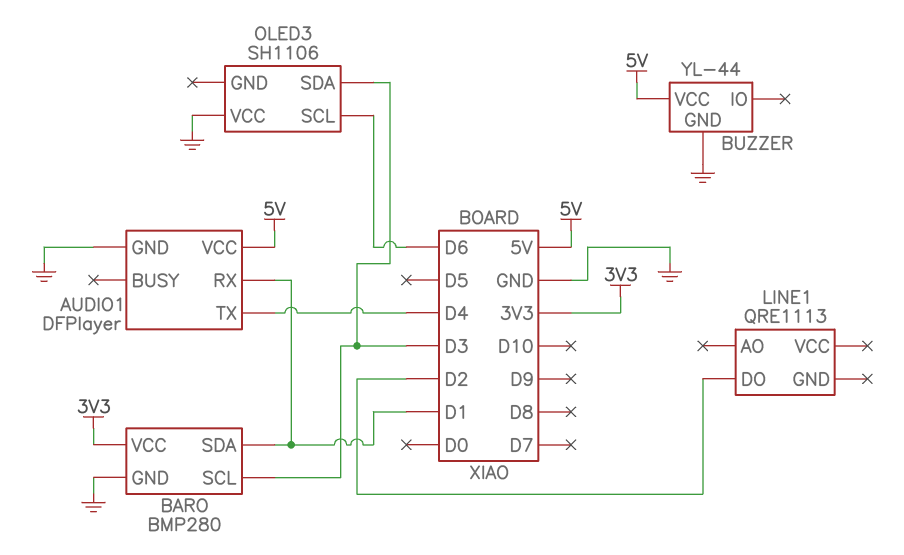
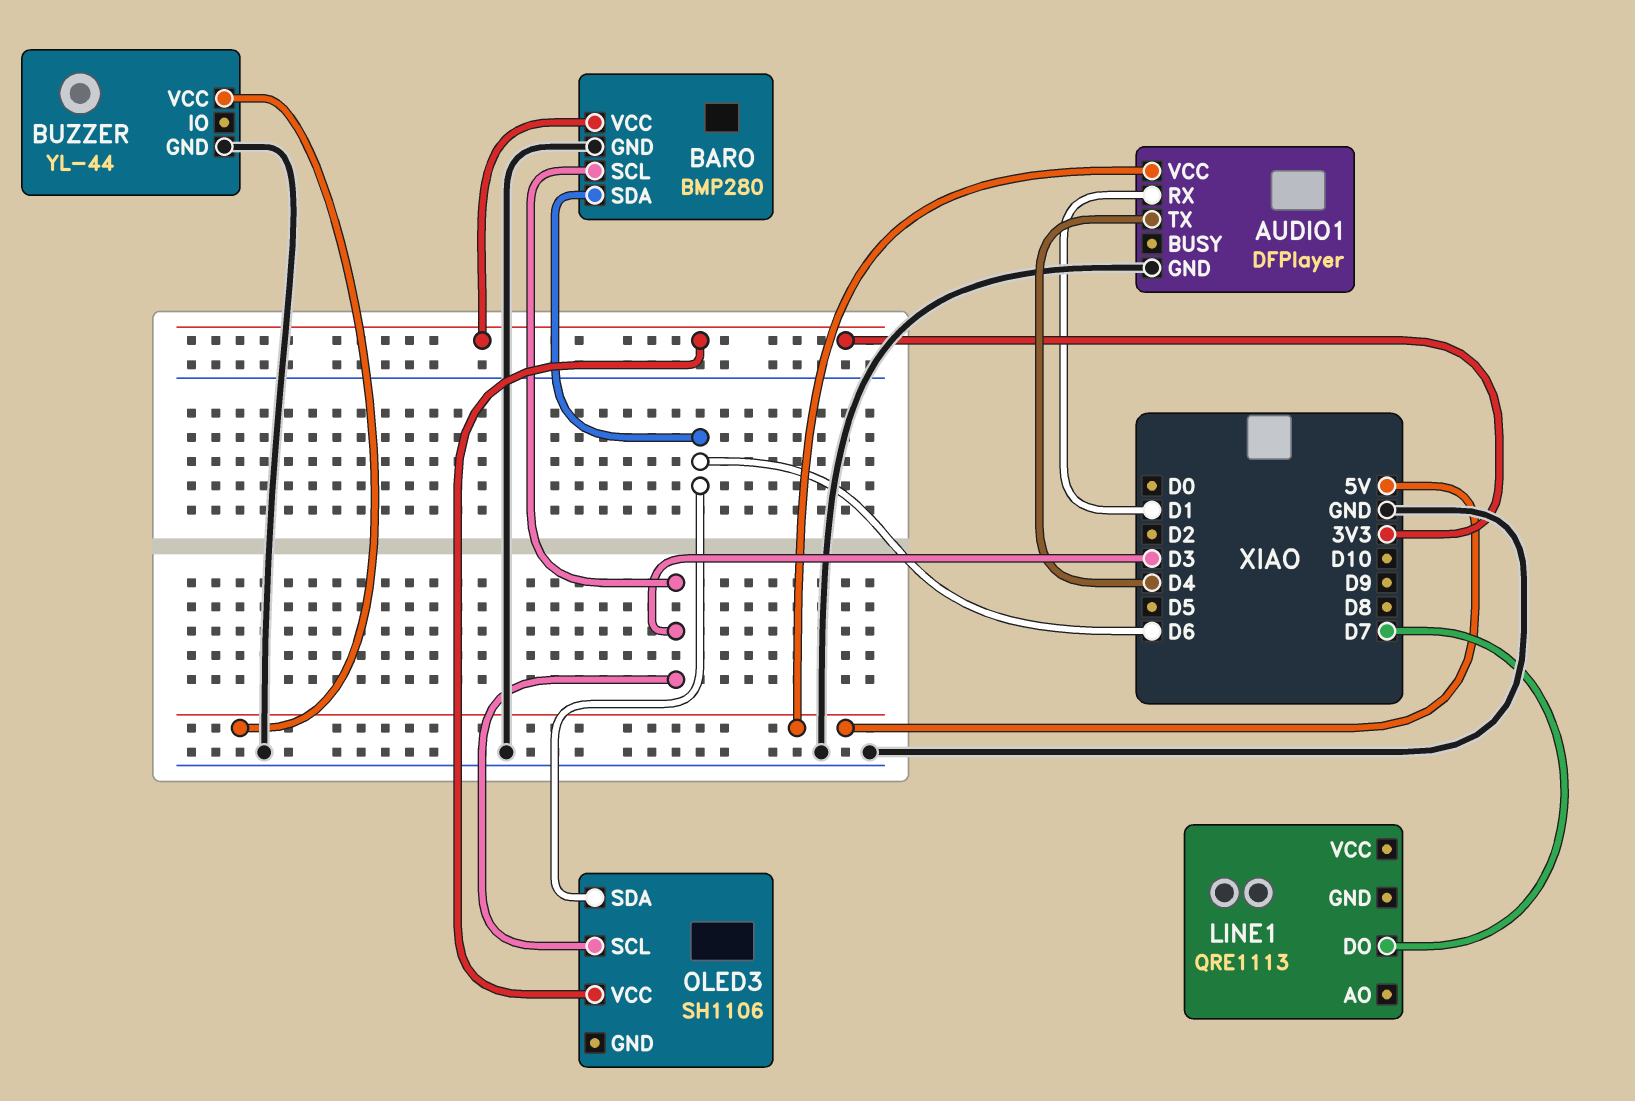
BARO pin SDA: D1 -> D6
LINE1 pin DO: D2 -> D7
OLED3 pin SCL: D6 -> D3
OLED3 pin SDA: D3 -> D6
OLED3 pin VCC: GND -> 3V3

